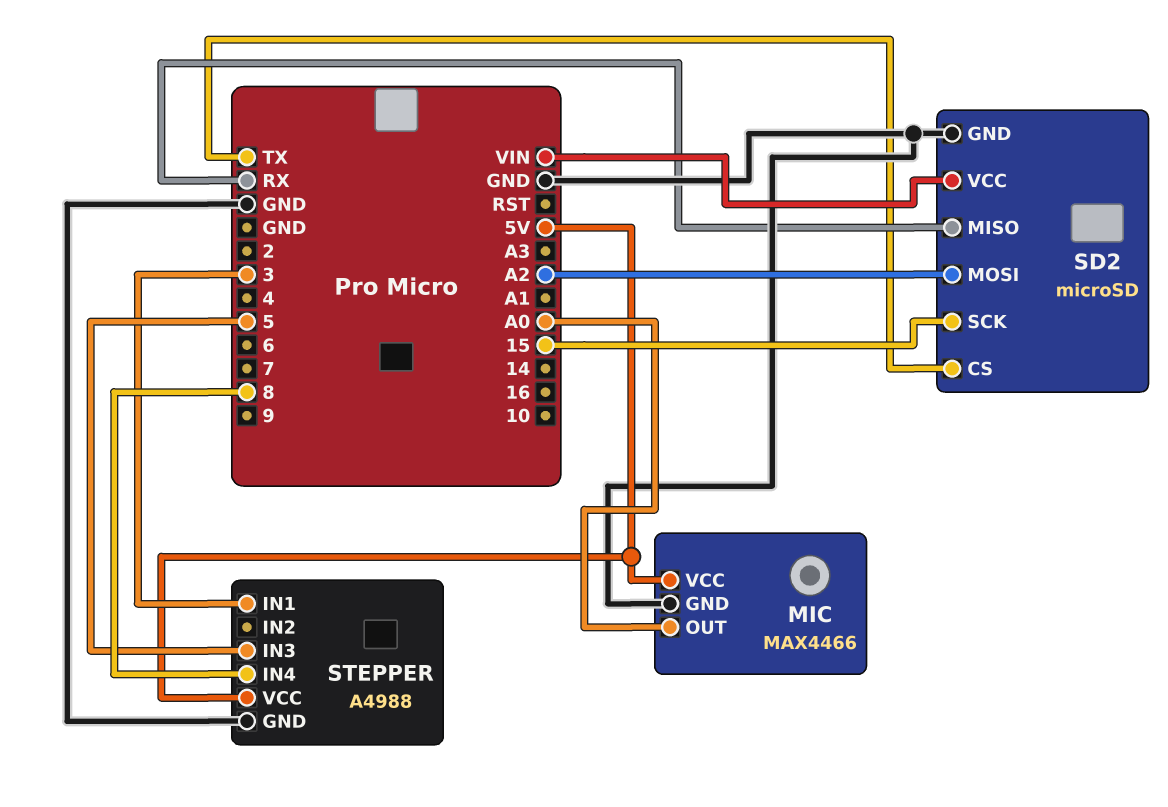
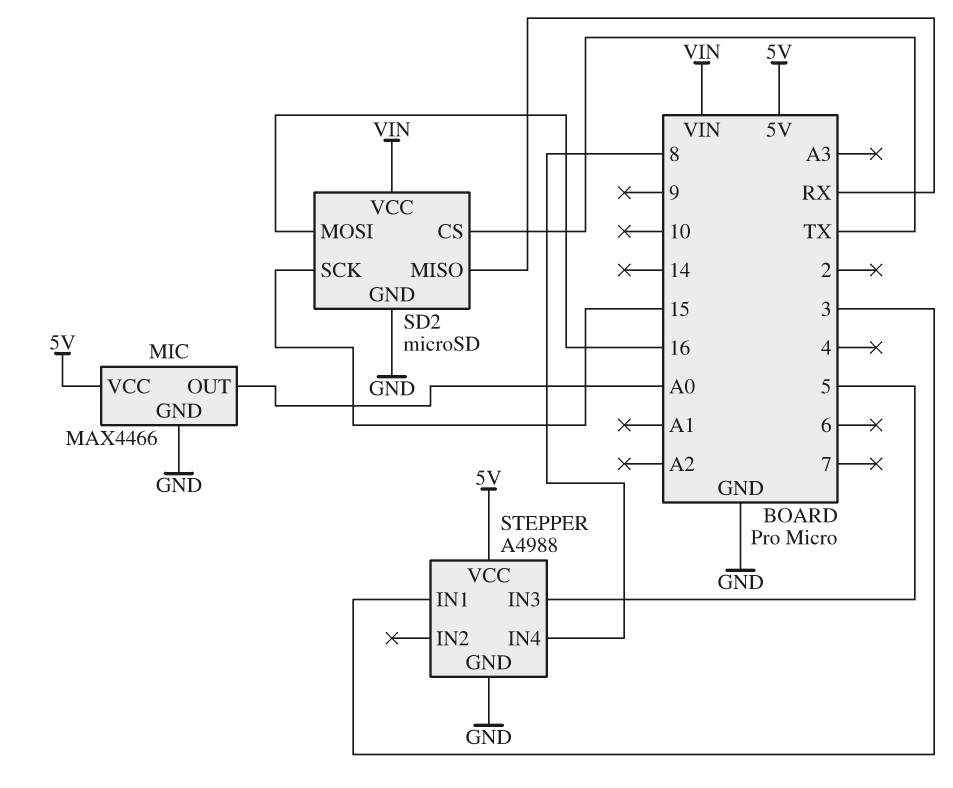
SD2 pin MOSI: A2 -> 16

